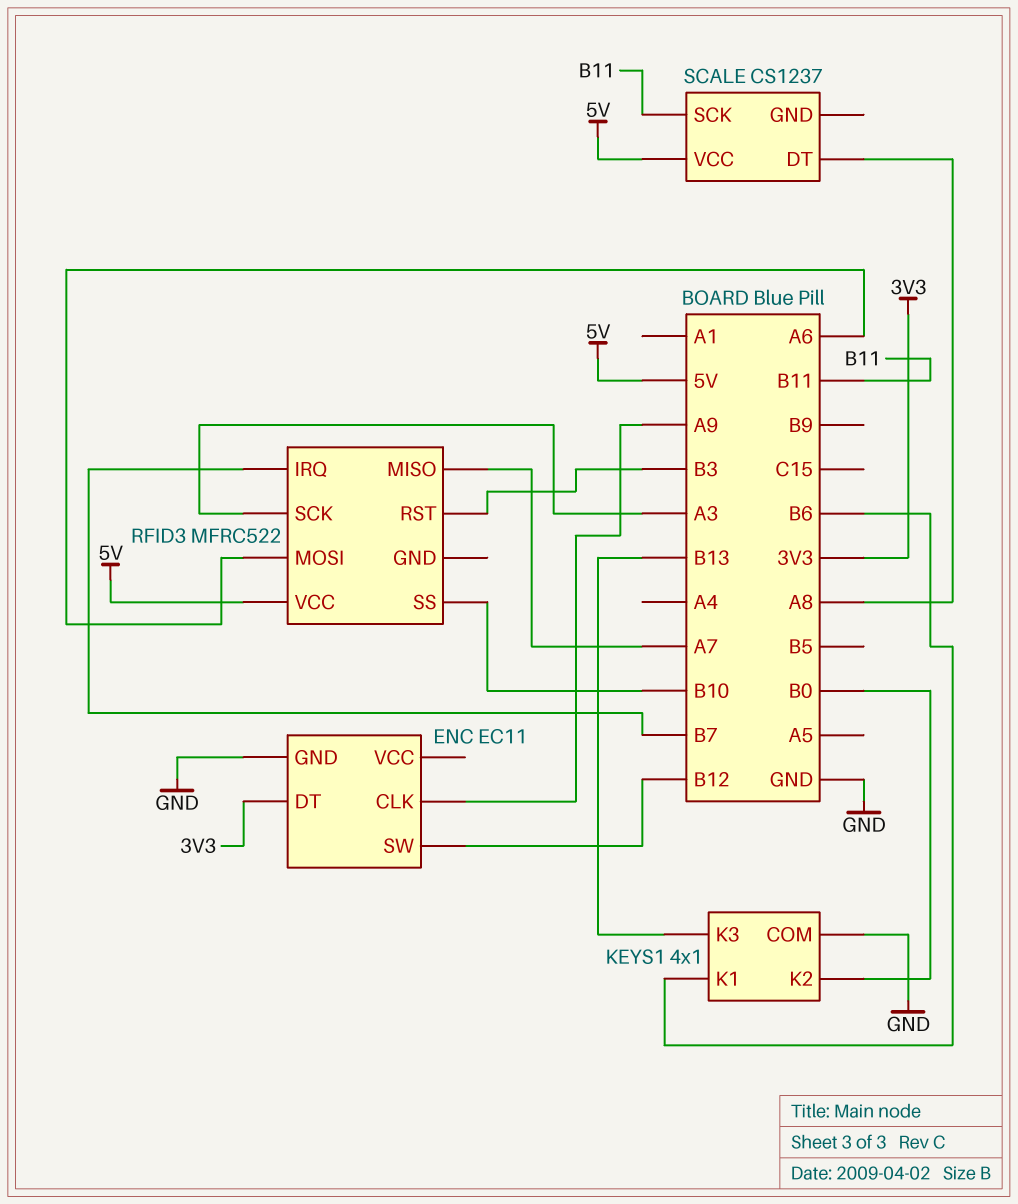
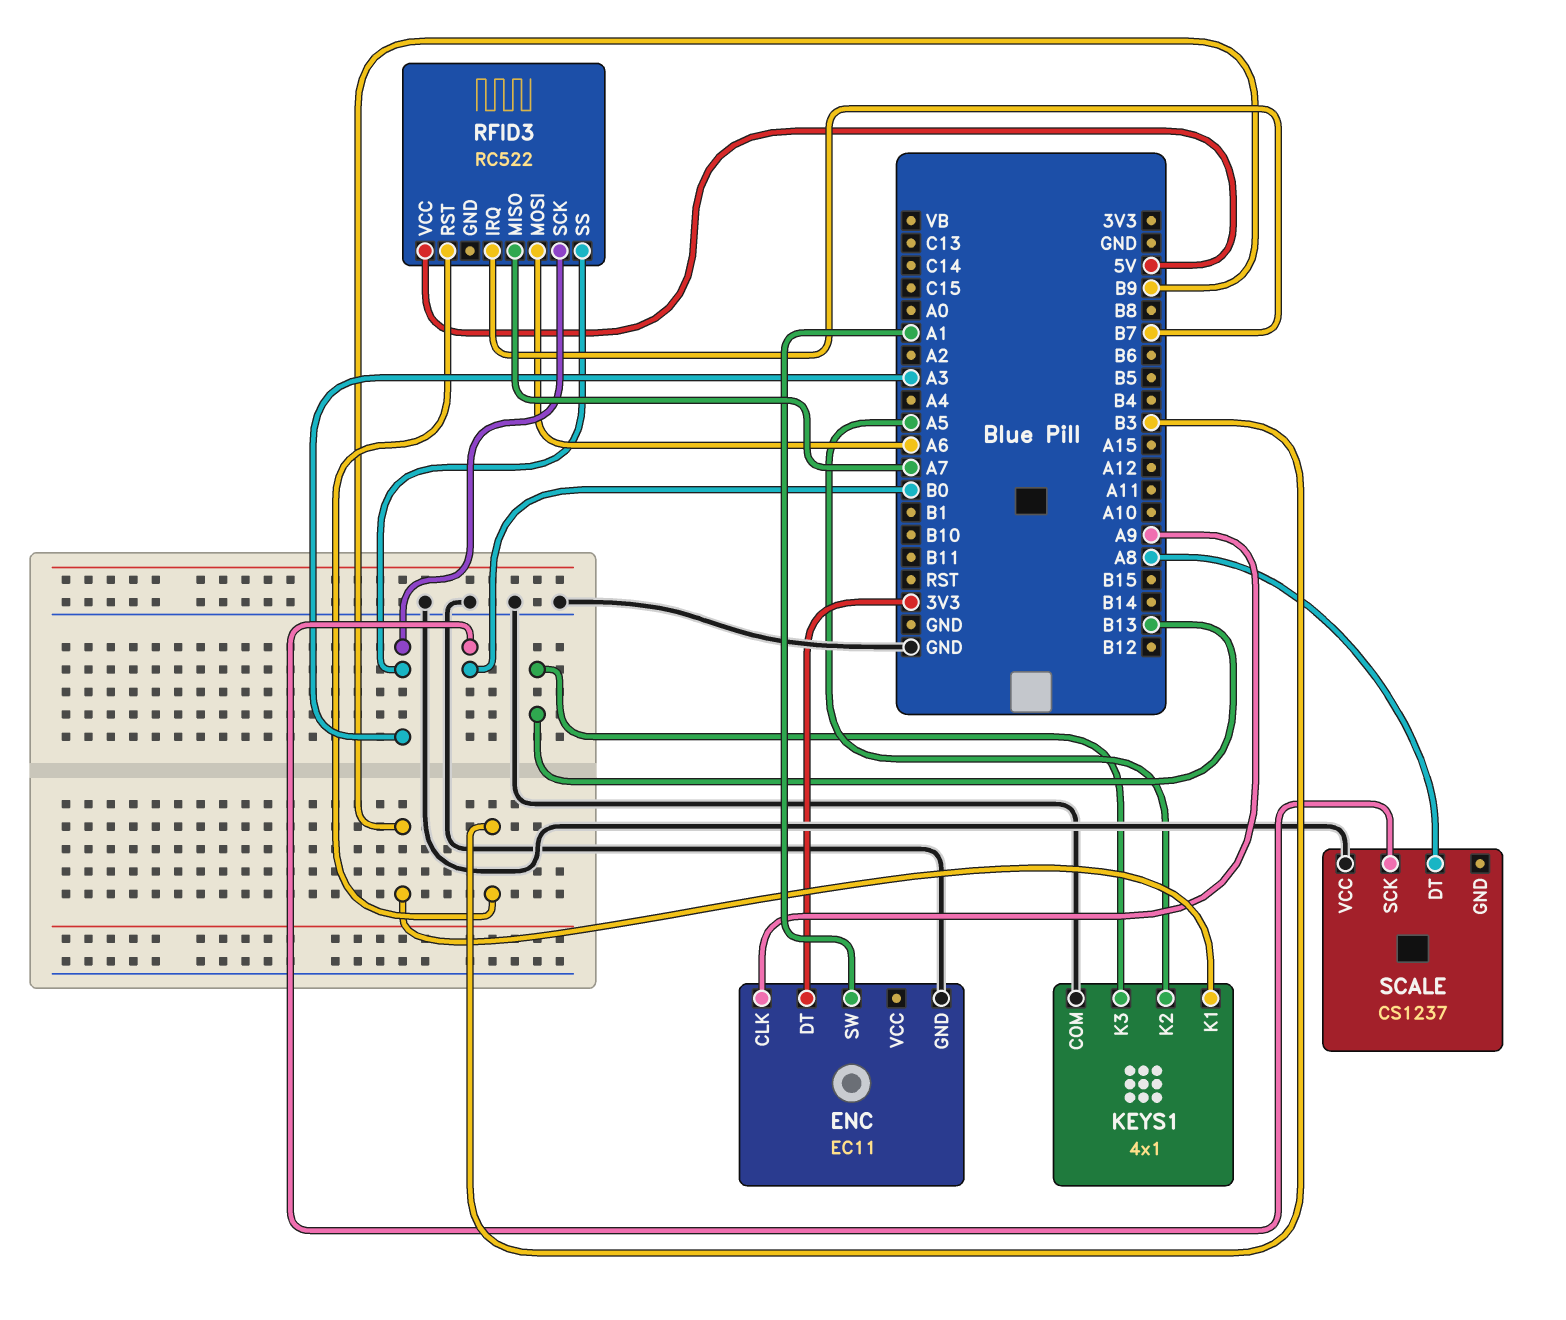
ENC pin SW: B12 -> A1
KEYS1 pin K1: B6 -> B9
KEYS1 pin K2: B0 -> A5
RFID3: MFRC522 -> RC522
RFID3 pin SS: B10 -> A3
SCALE pin SCK: B11 -> B0
SCALE pin VCC: 5V -> GND

